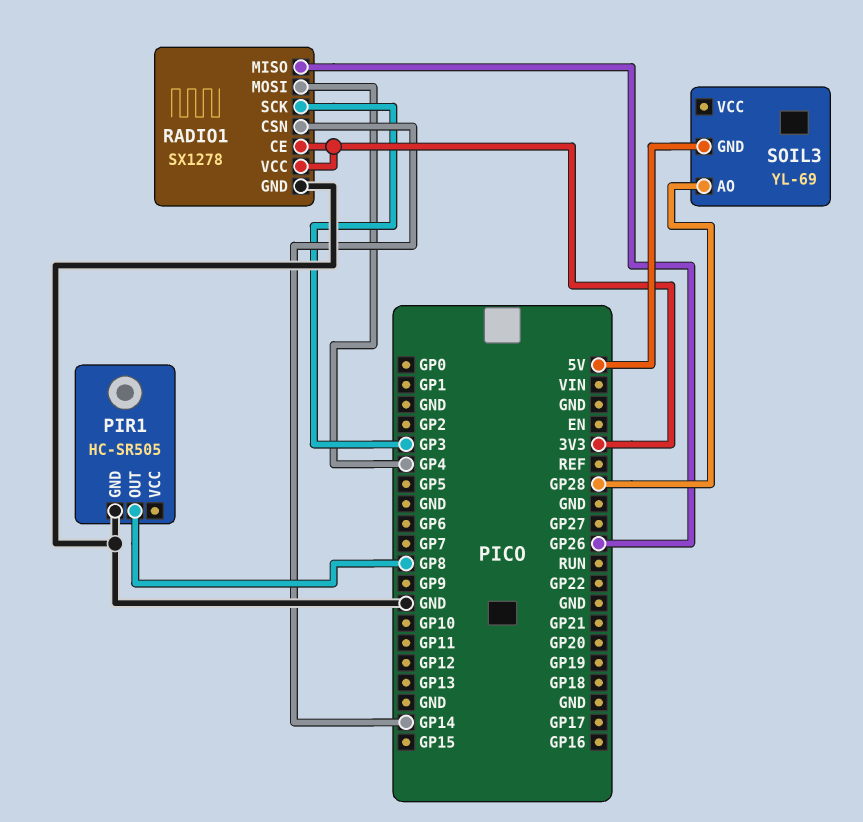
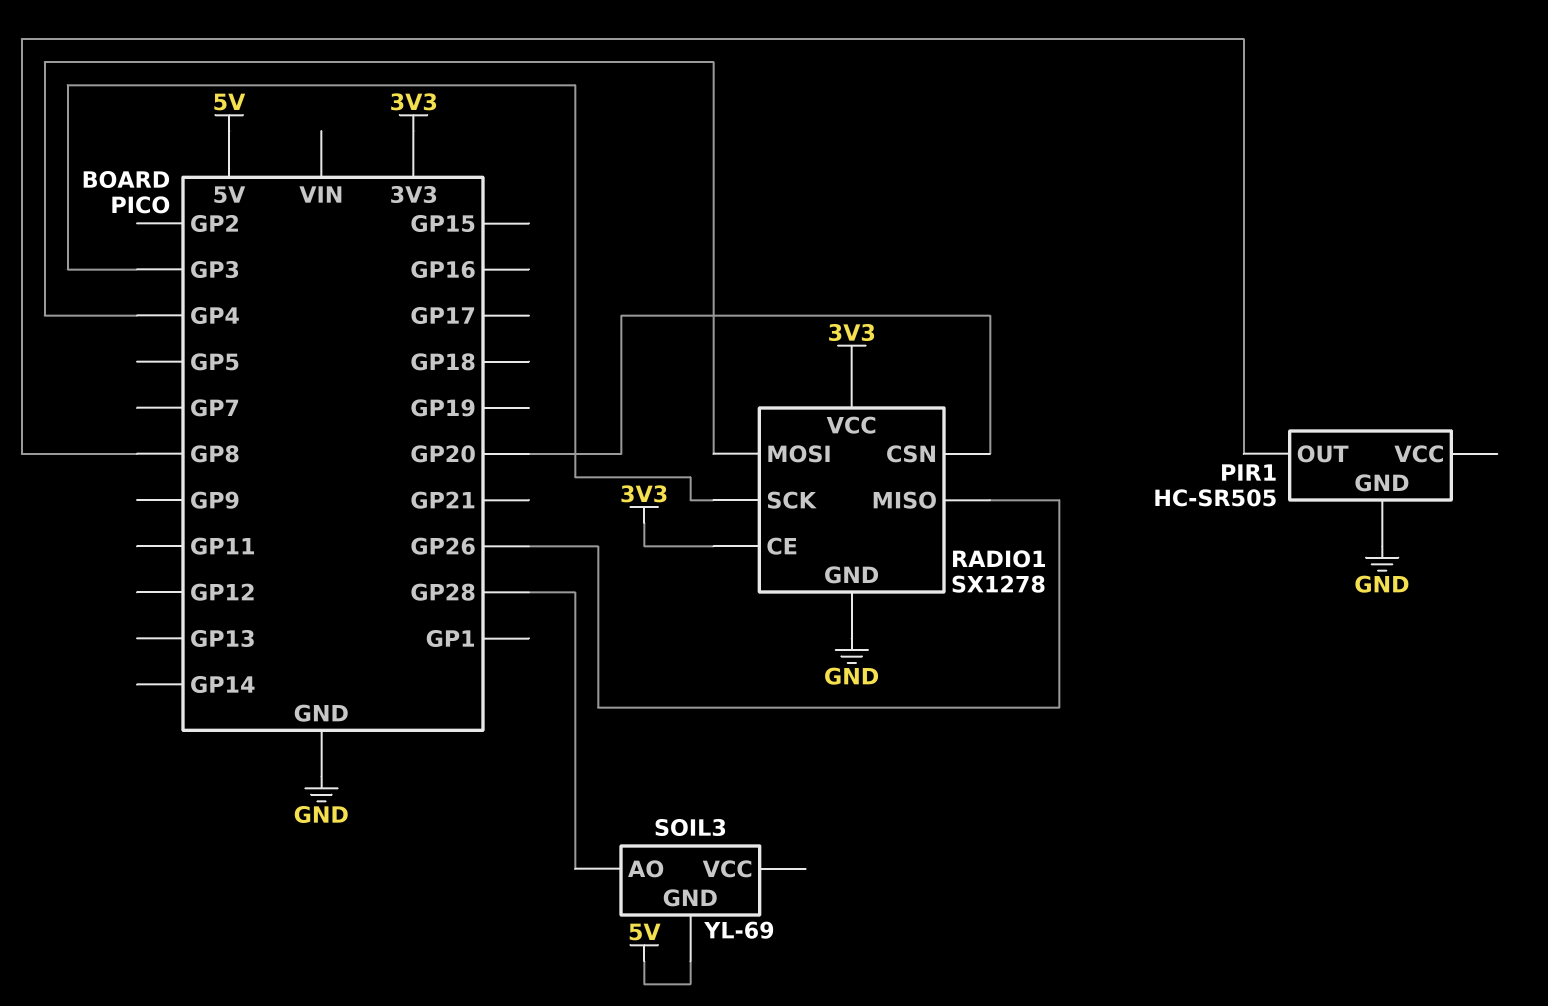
RADIO1 pin CSN: GP14 -> GP20

